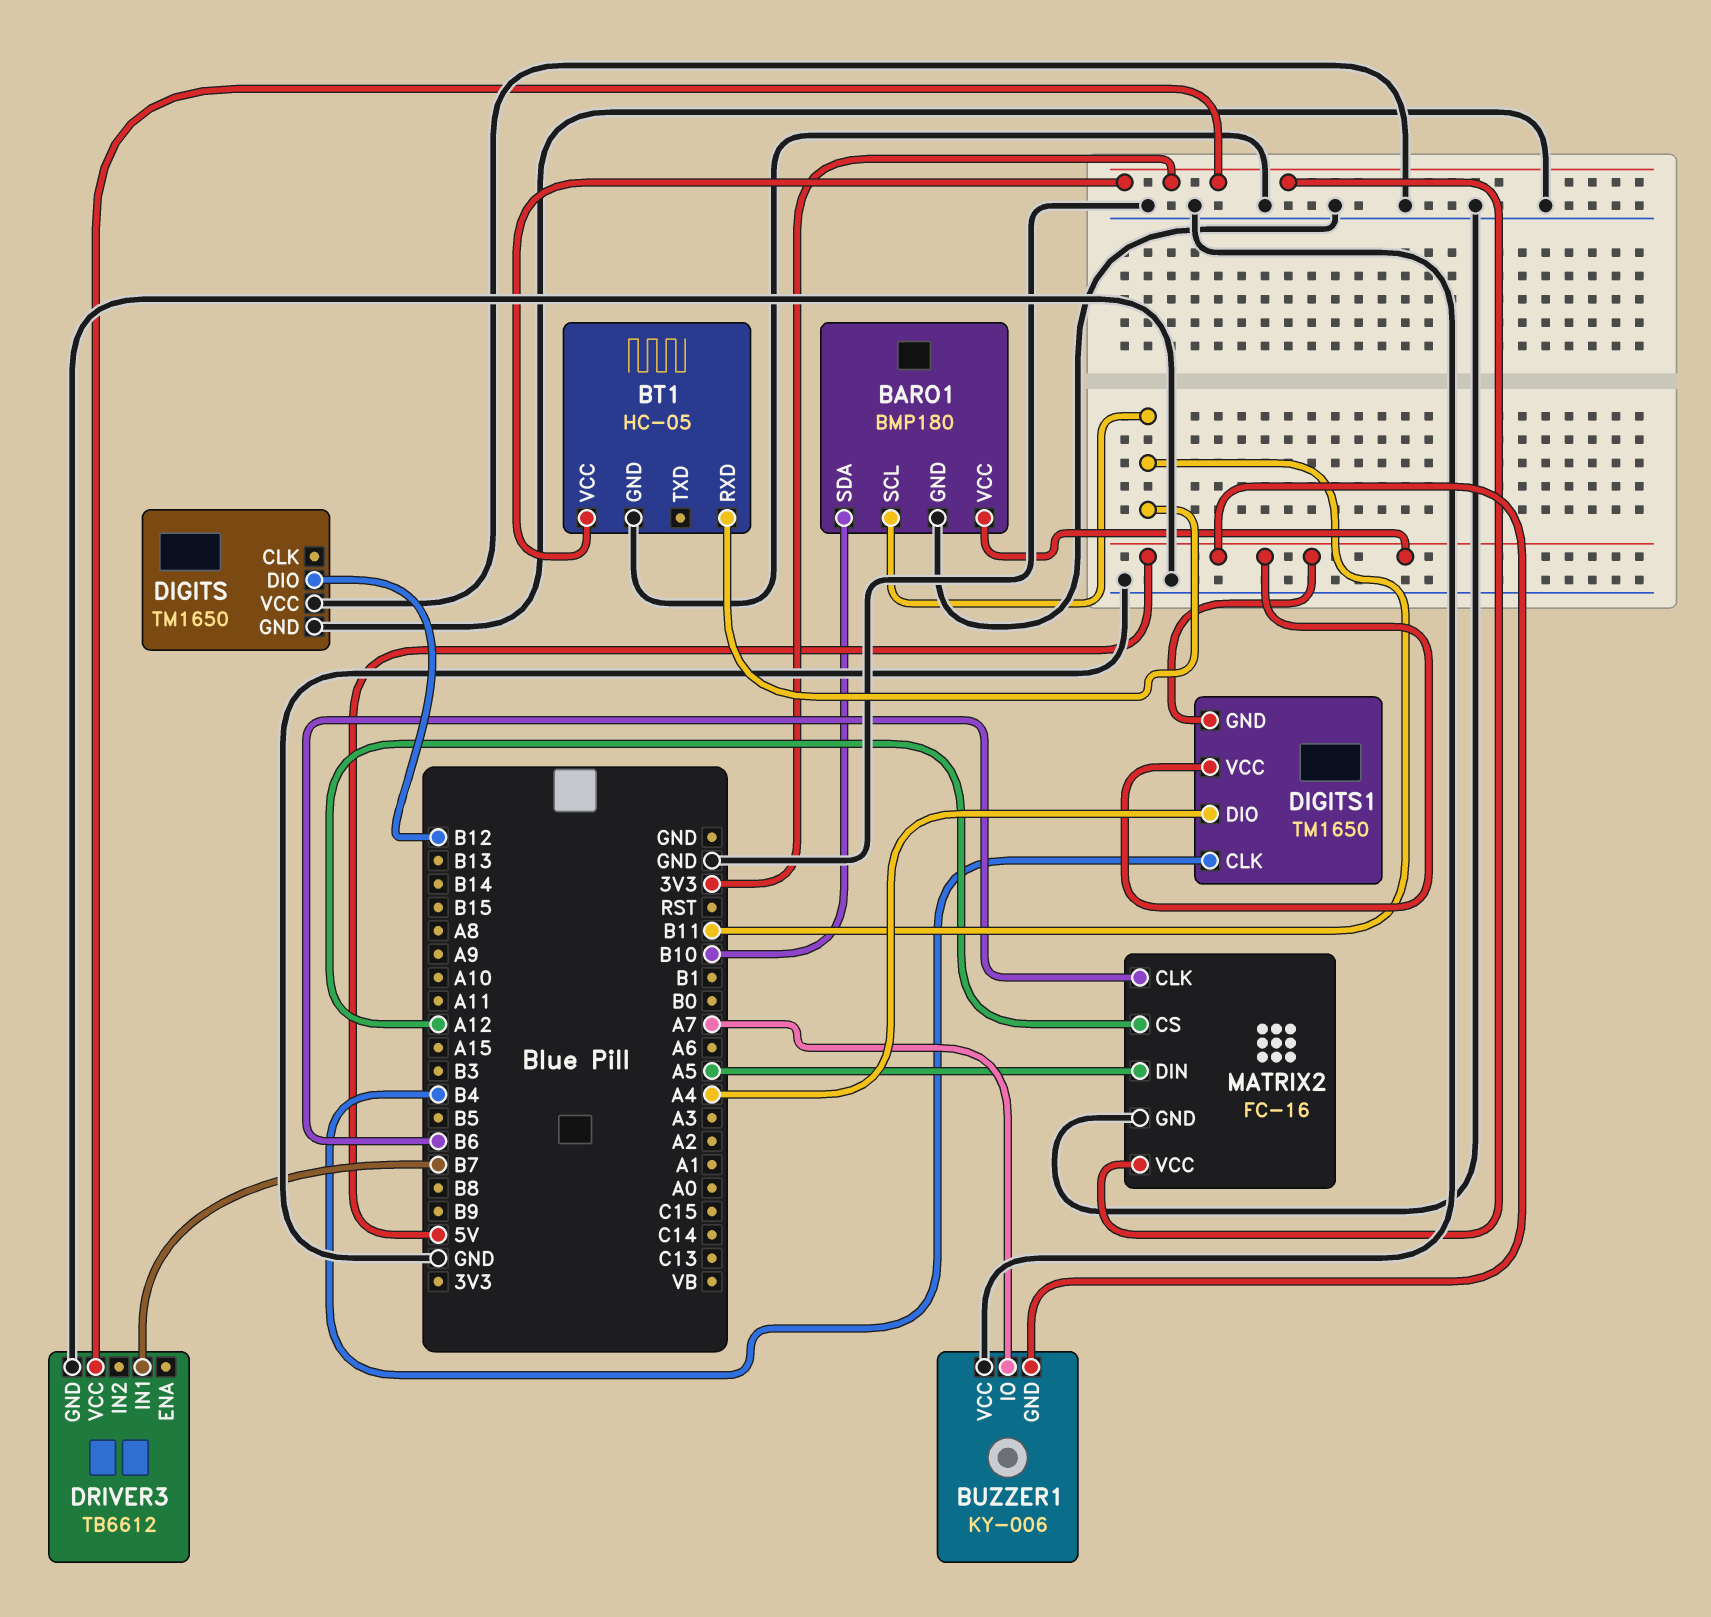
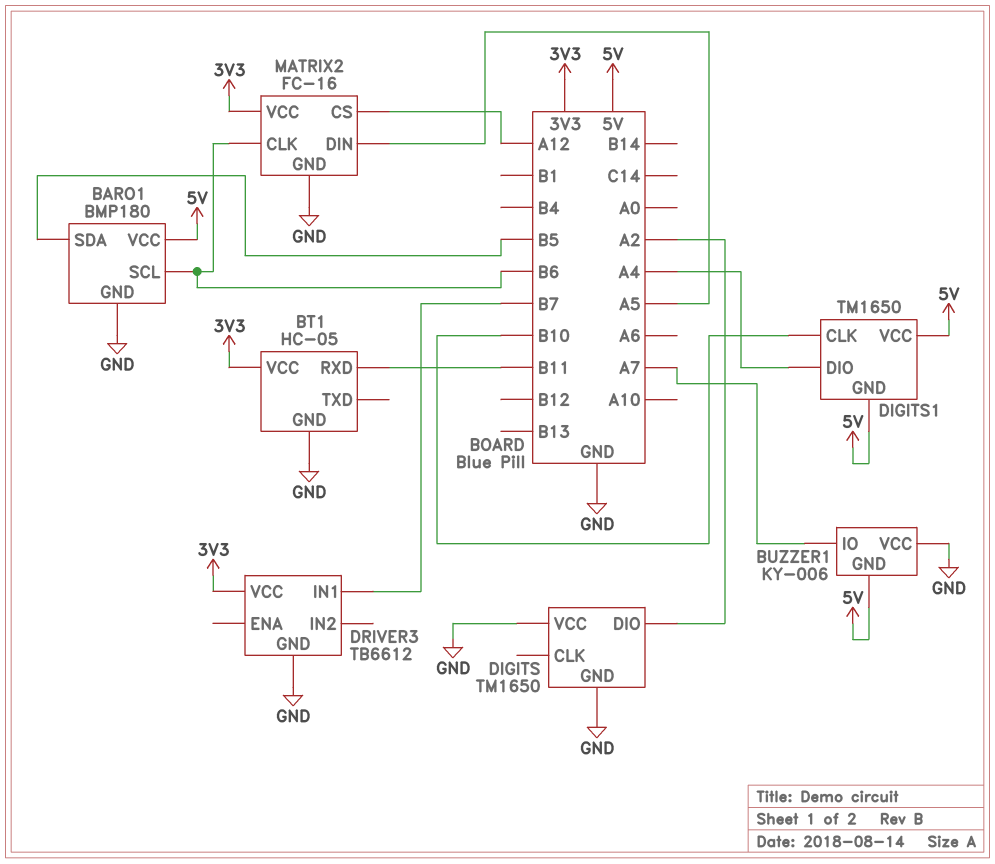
BARO1 pin SCL: B11 -> B6
BARO1 pin SDA: B10 -> B5
DIGITS pin DIO: B12 -> A2
DIGITS1 pin CLK: B4 -> B10

